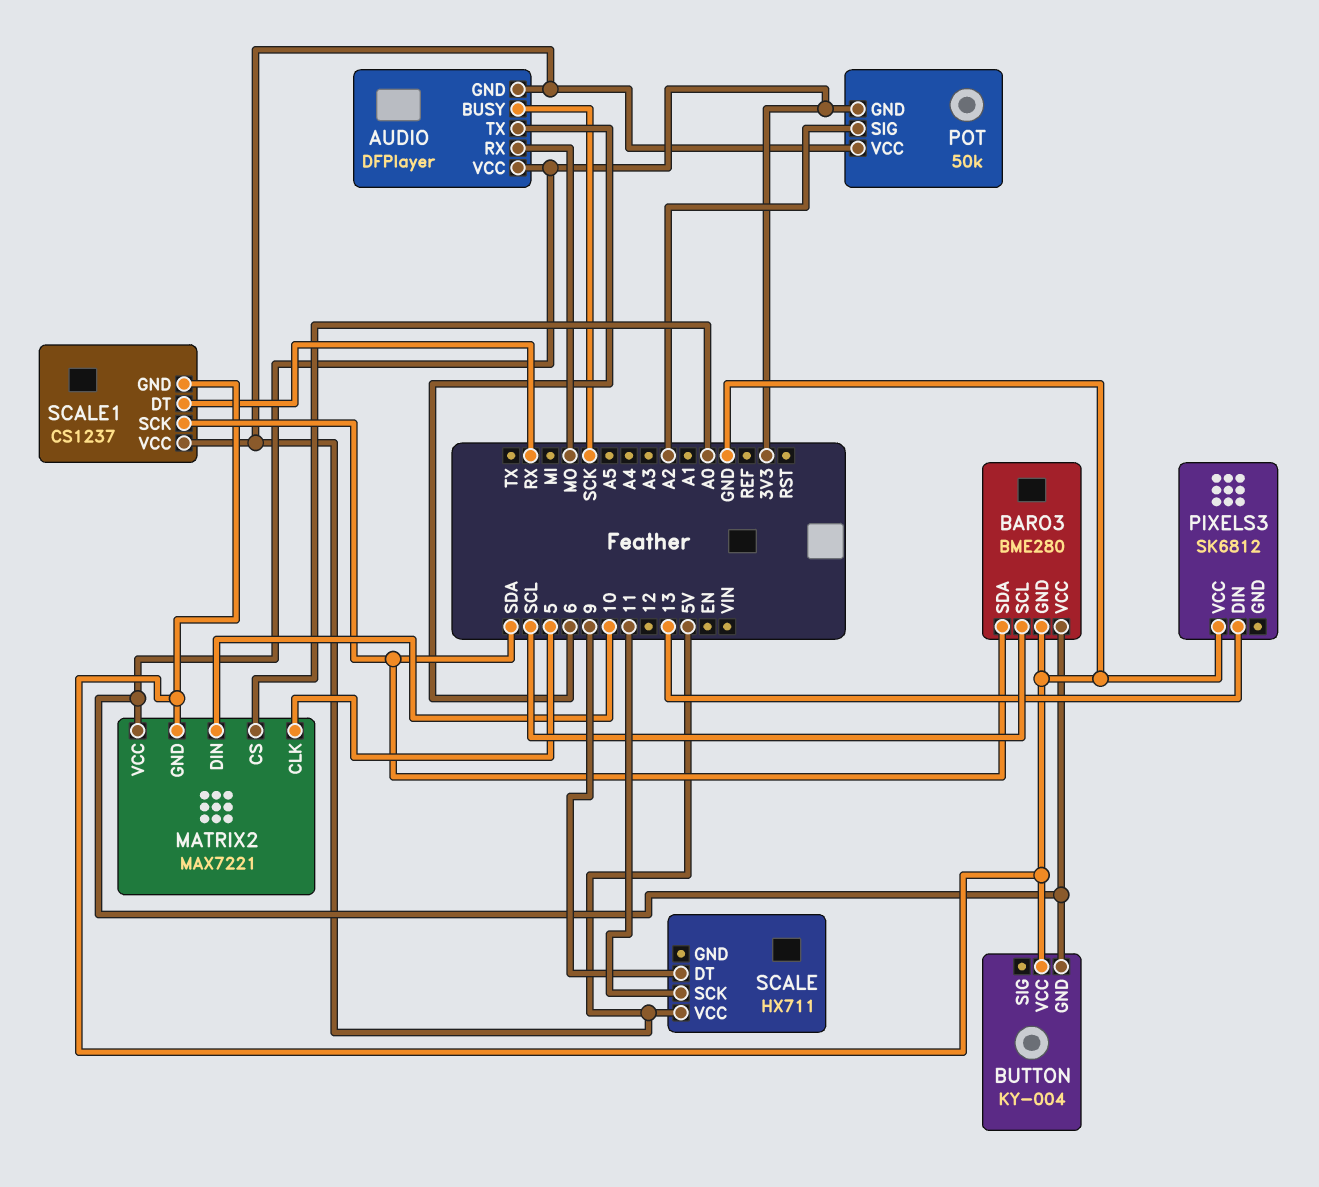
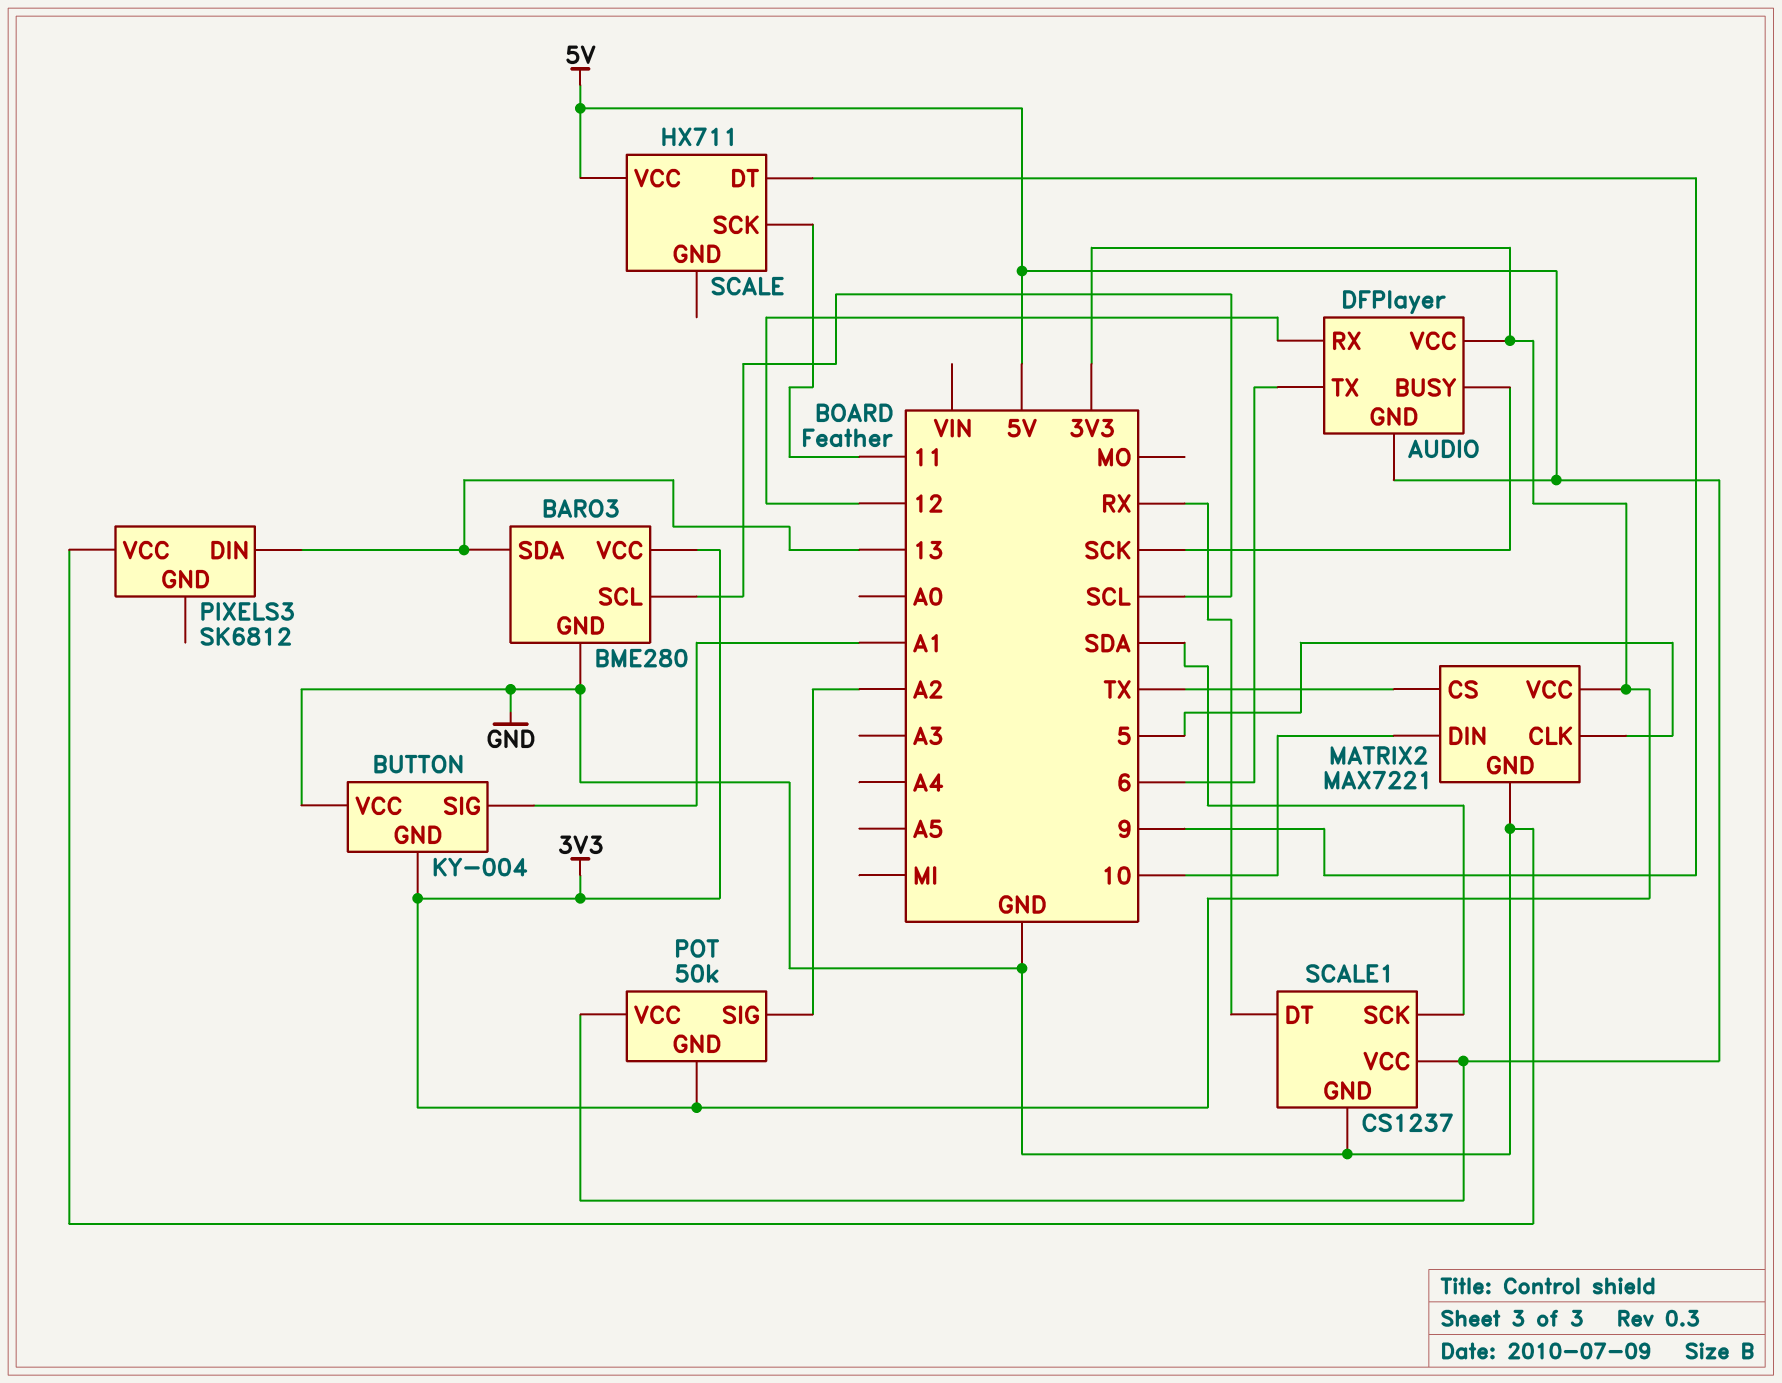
AUDIO pin RX: MO -> 12
BARO3 pin SDA: SDA -> 13
BUTTON pin SIG: none -> A1
MATRIX2 pin CS: A0 -> TX

